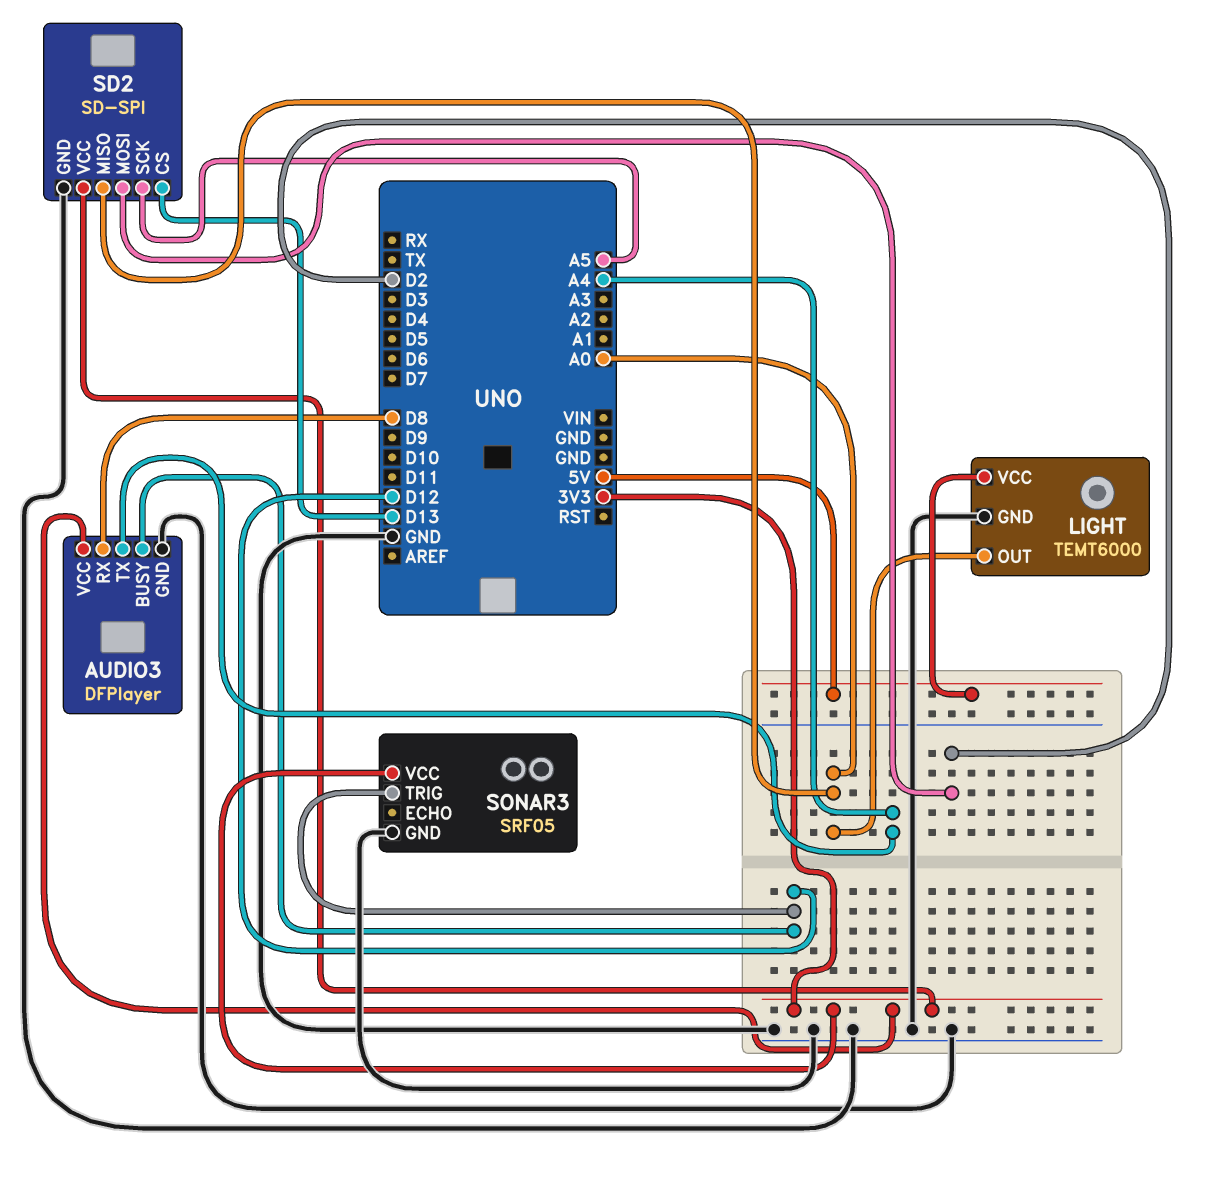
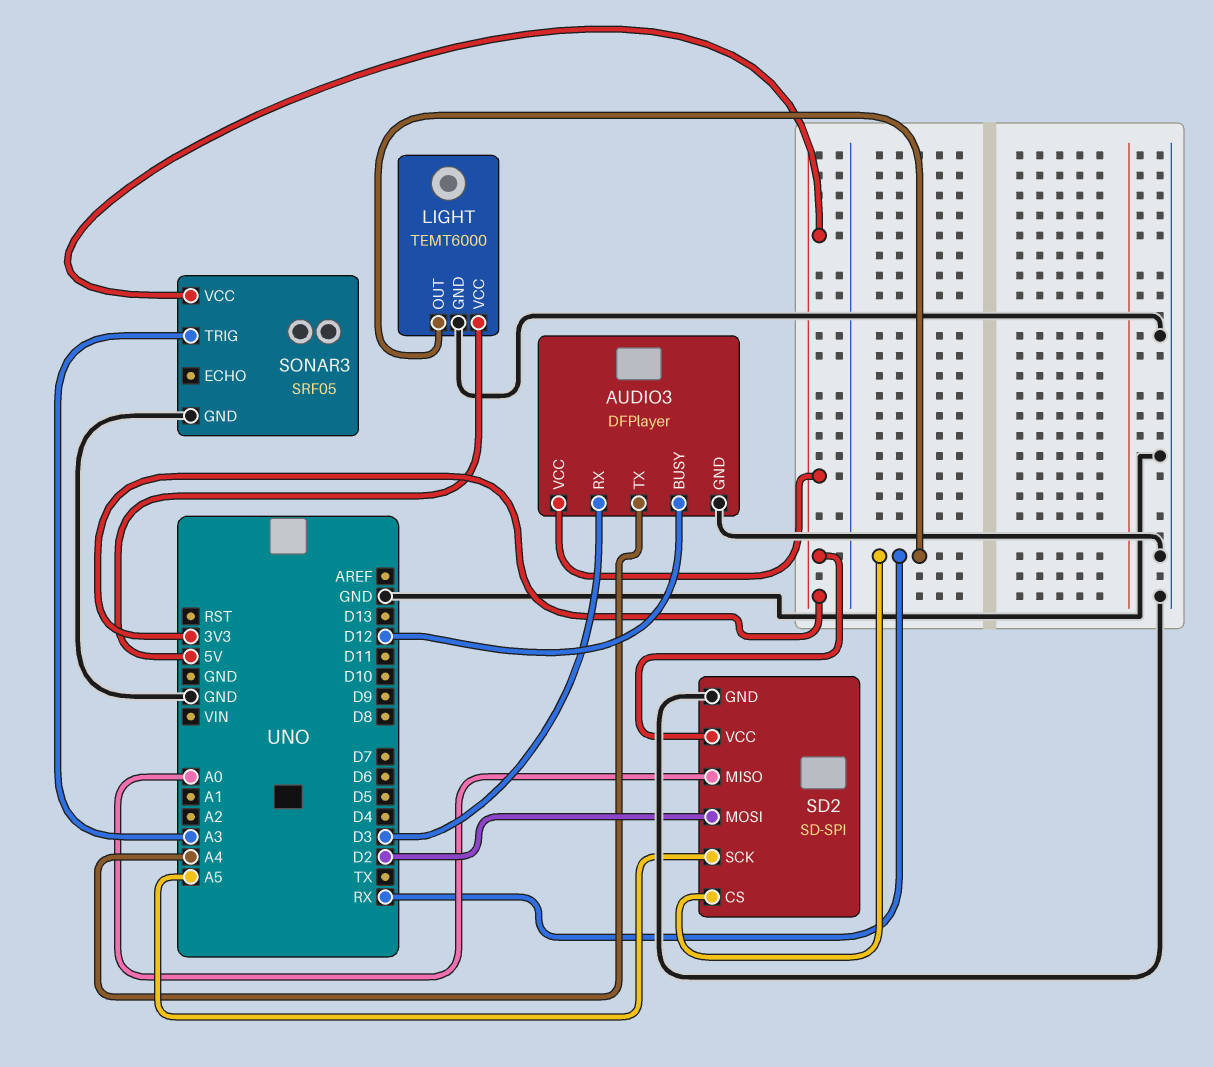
AUDIO3 pin RX: D8 -> D3
LIGHT pin OUT: A0 -> RX
SD2 pin CS: D13 -> RX
SONAR3 pin TRIG: D12 -> A3

